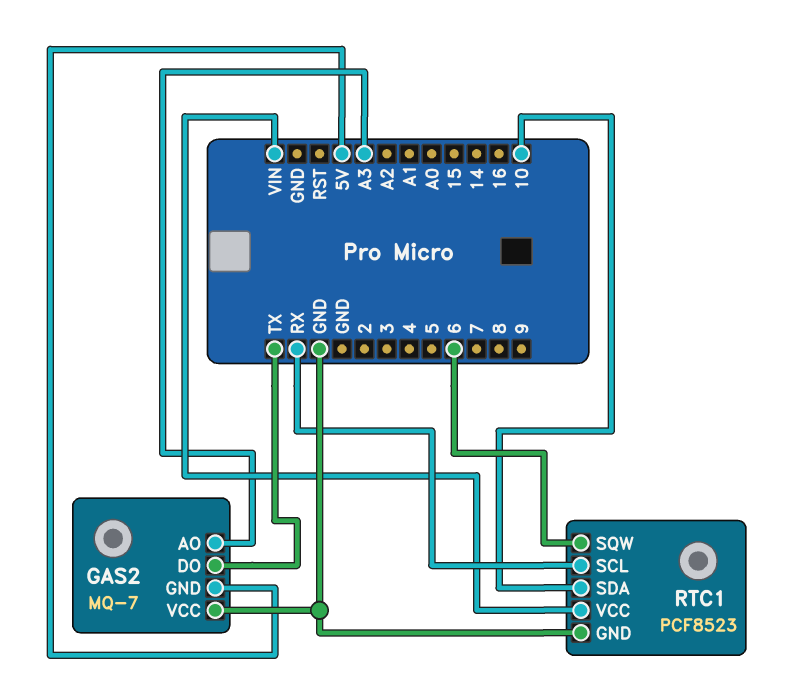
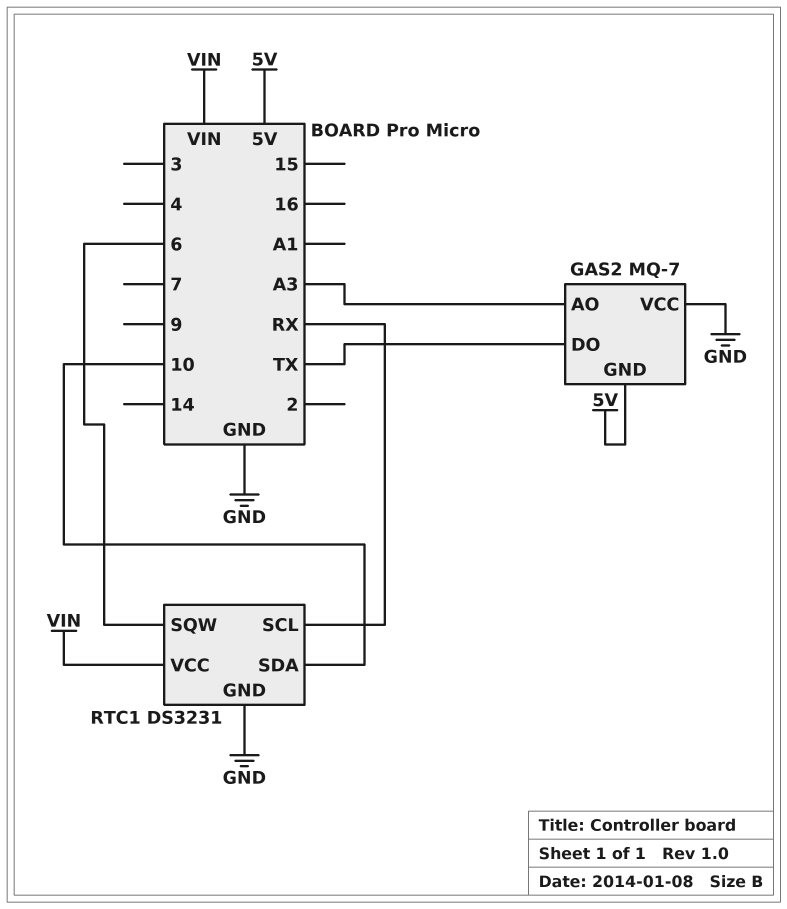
RTC1: PCF8523 -> DS3231

